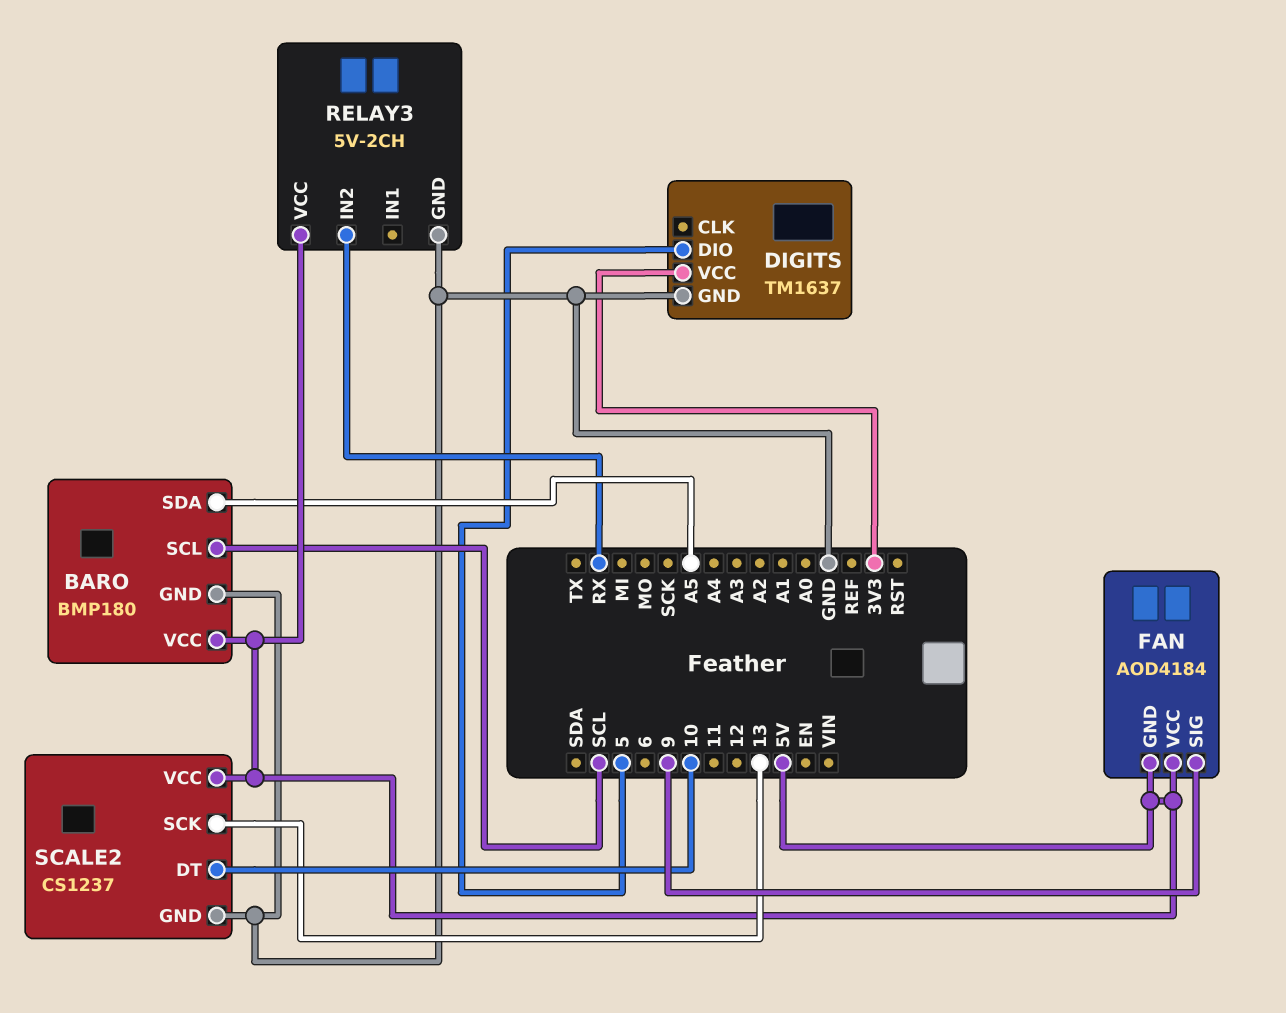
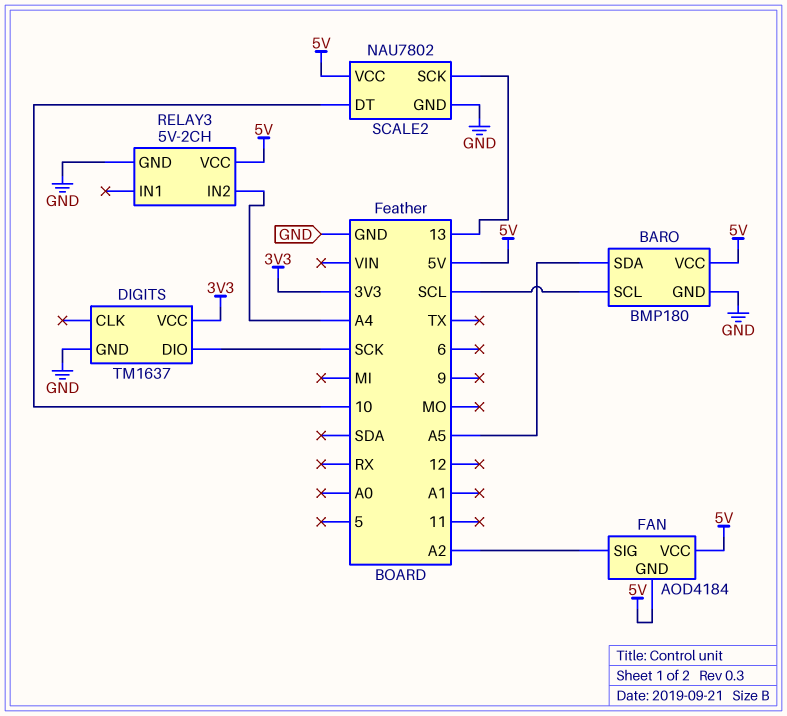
DIGITS pin DIO: 5 -> SCK
FAN pin SIG: 9 -> A2
RELAY3 pin IN2: RX -> A4
SCALE2: CS1237 -> NAU7802

